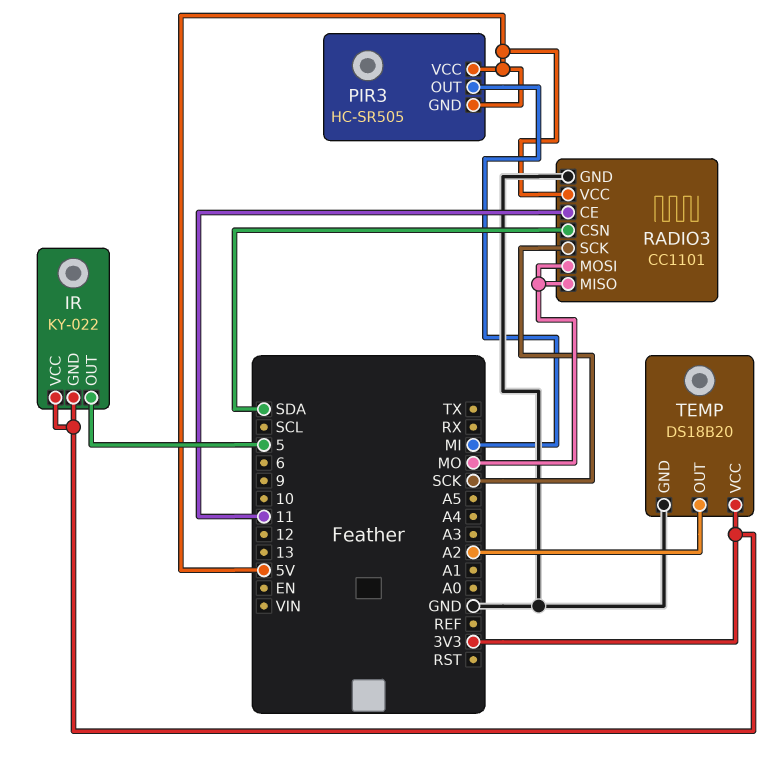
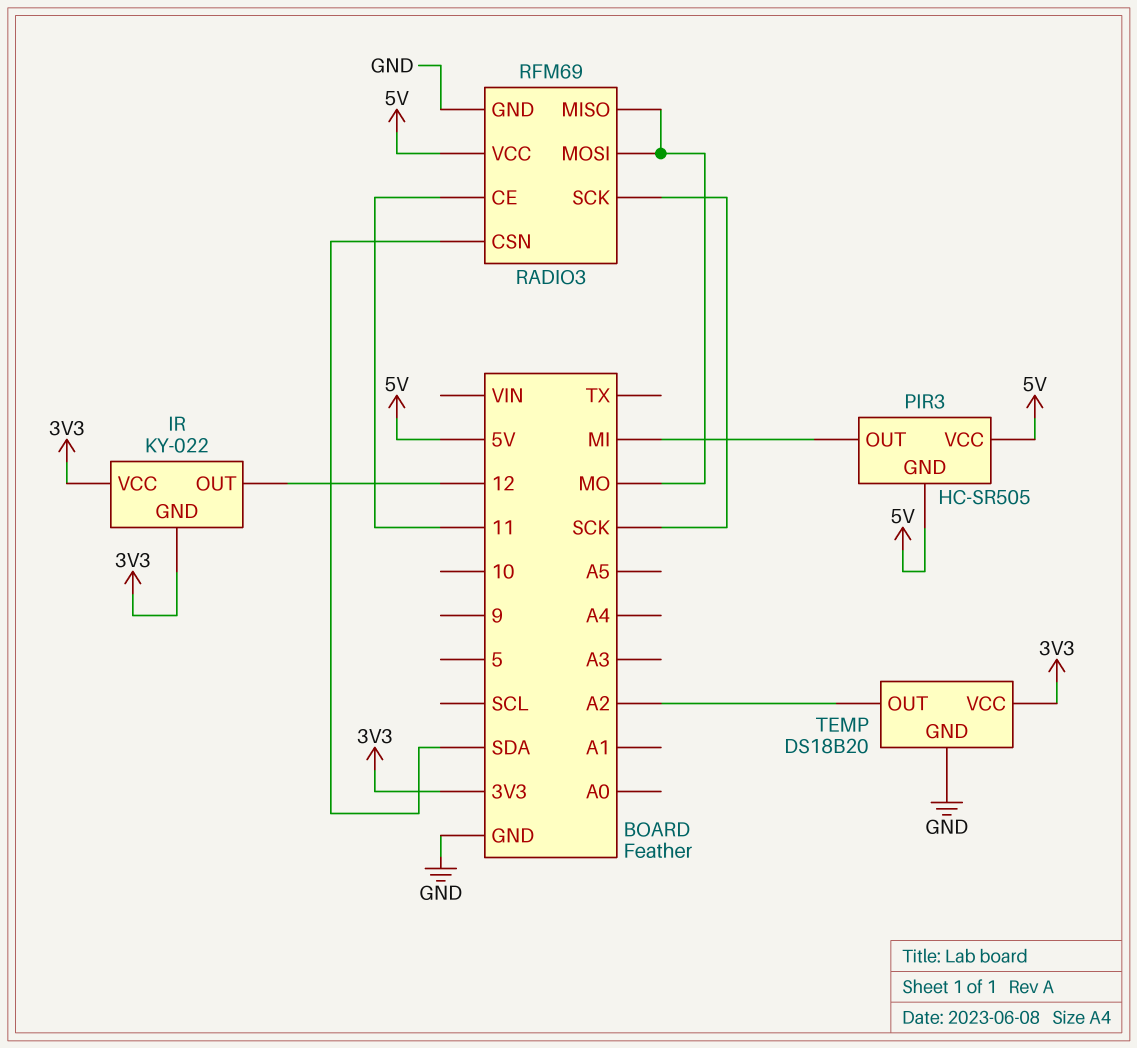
IR pin OUT: 5 -> 12
RADIO3: CC1101 -> RFM69

